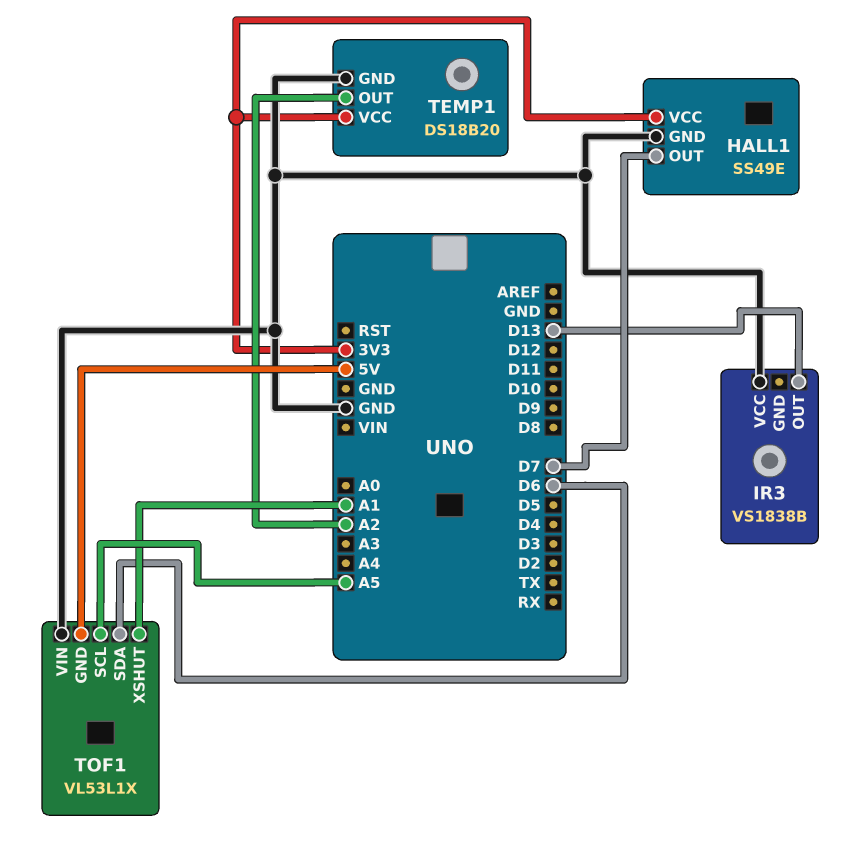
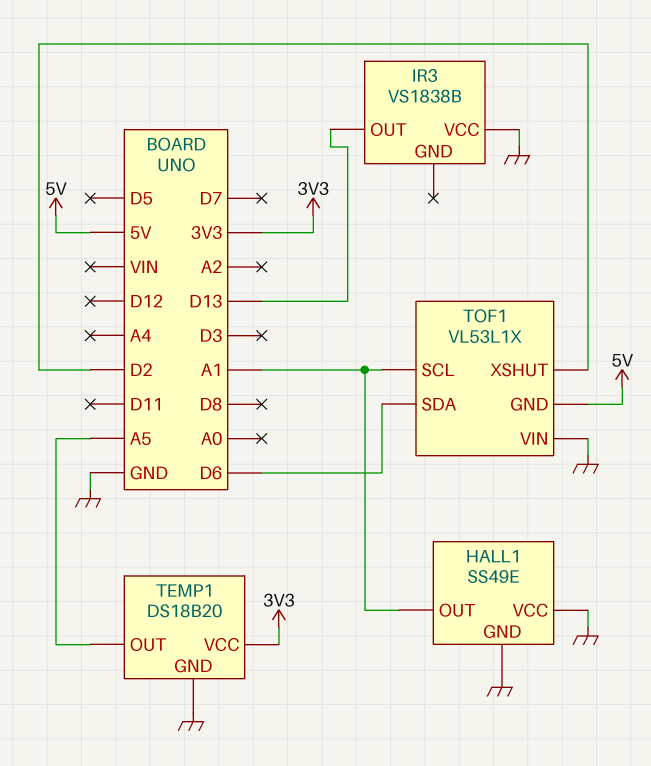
HALL1 pin OUT: D7 -> A1
HALL1 pin VCC: 3V3 -> GND
TEMP1 pin OUT: A2 -> A5
TOF1 pin SCL: A5 -> A1
TOF1 pin XSHUT: A1 -> D2

